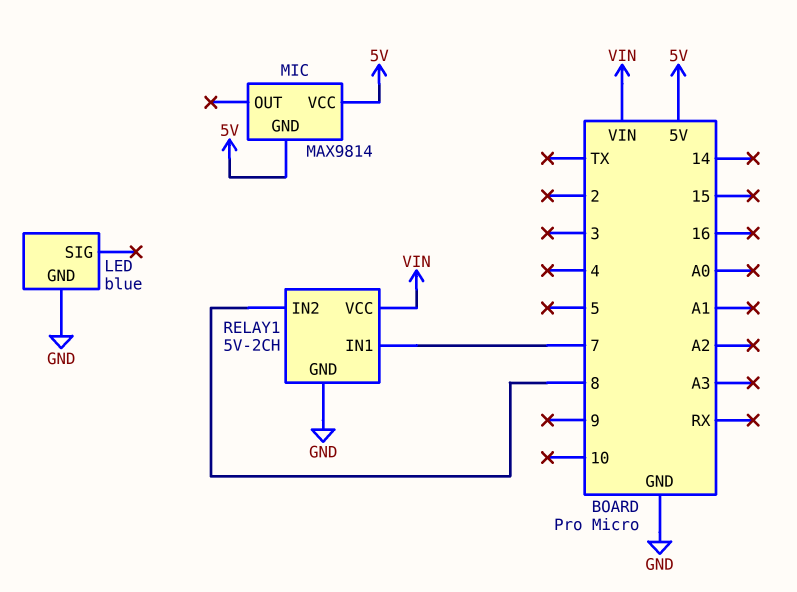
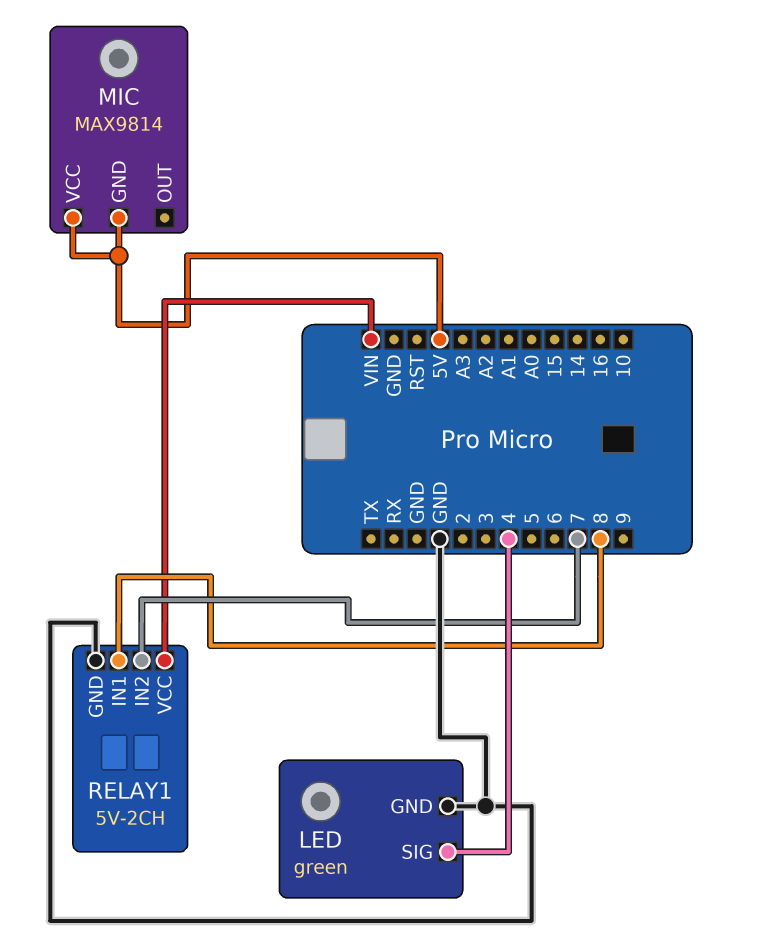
LED: blue -> green
LED pin SIG: none -> 4
RELAY1 pin IN1: 7 -> 8
RELAY1 pin IN2: 8 -> 7

